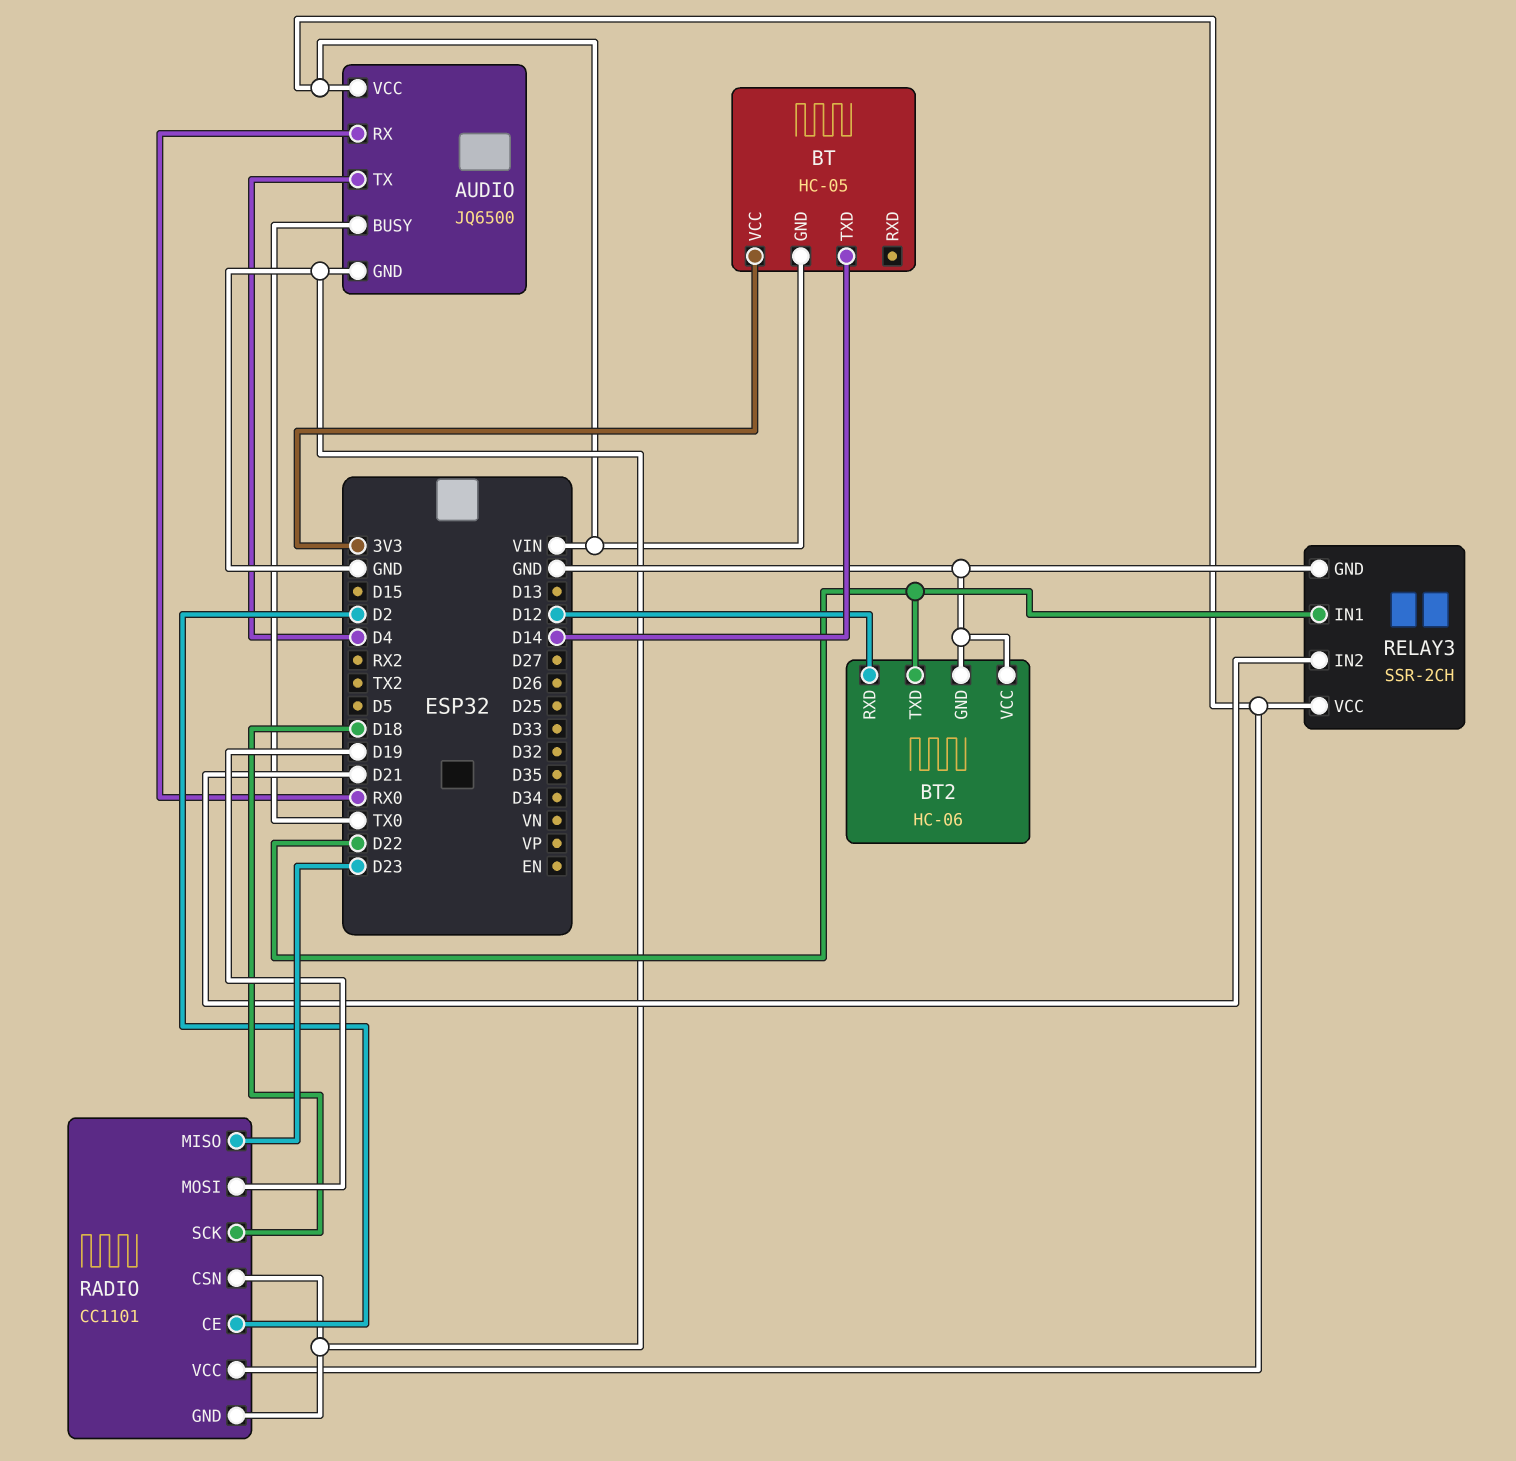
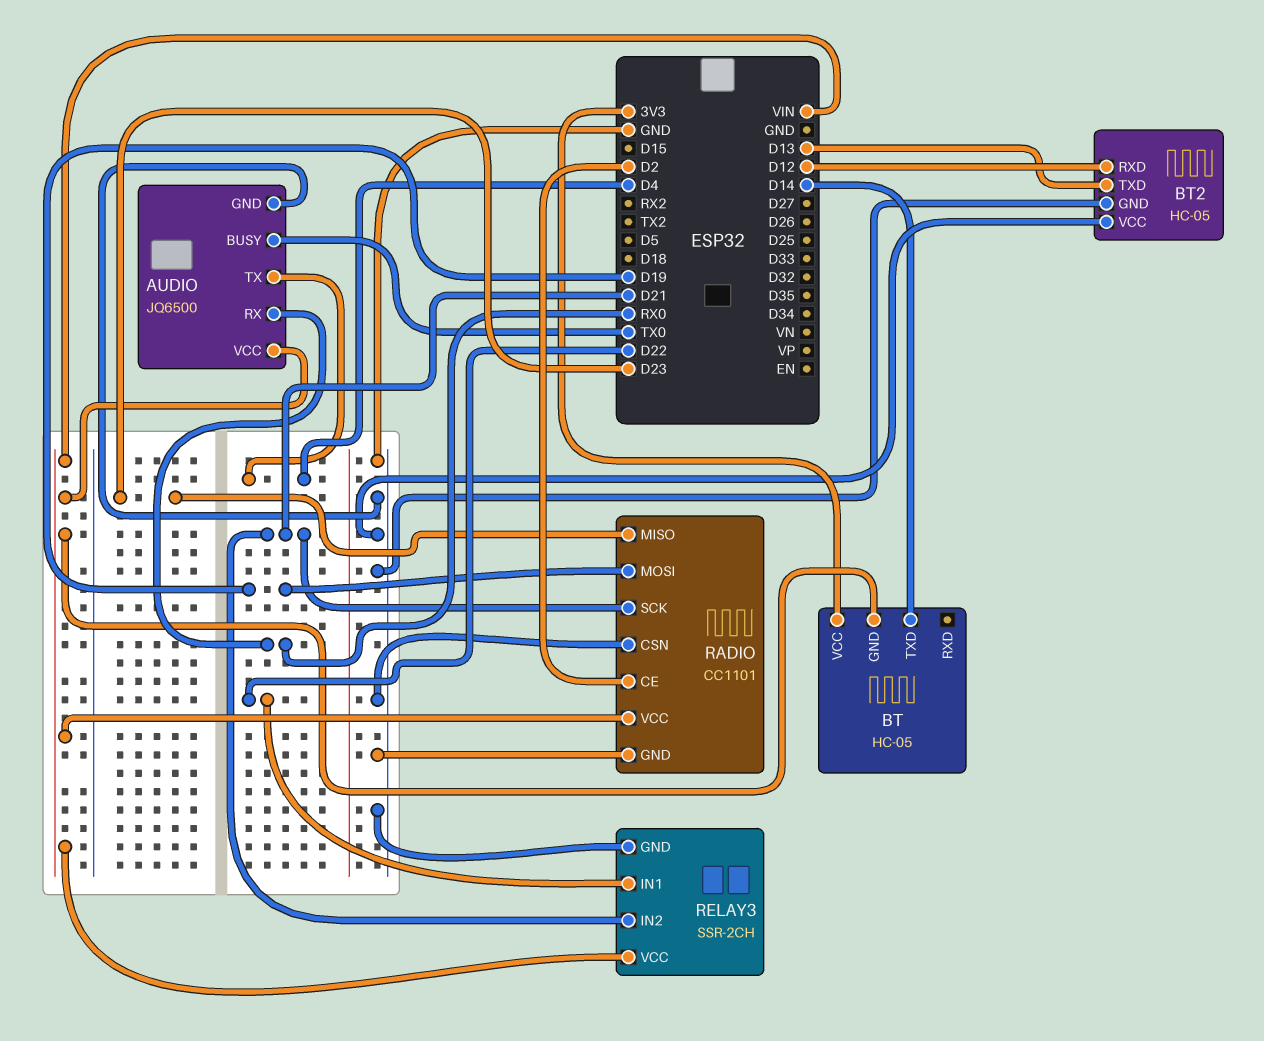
BT2: HC-06 -> HC-05
BT2 pin TXD: D22 -> D13
RADIO pin SCK: D18 -> D21

